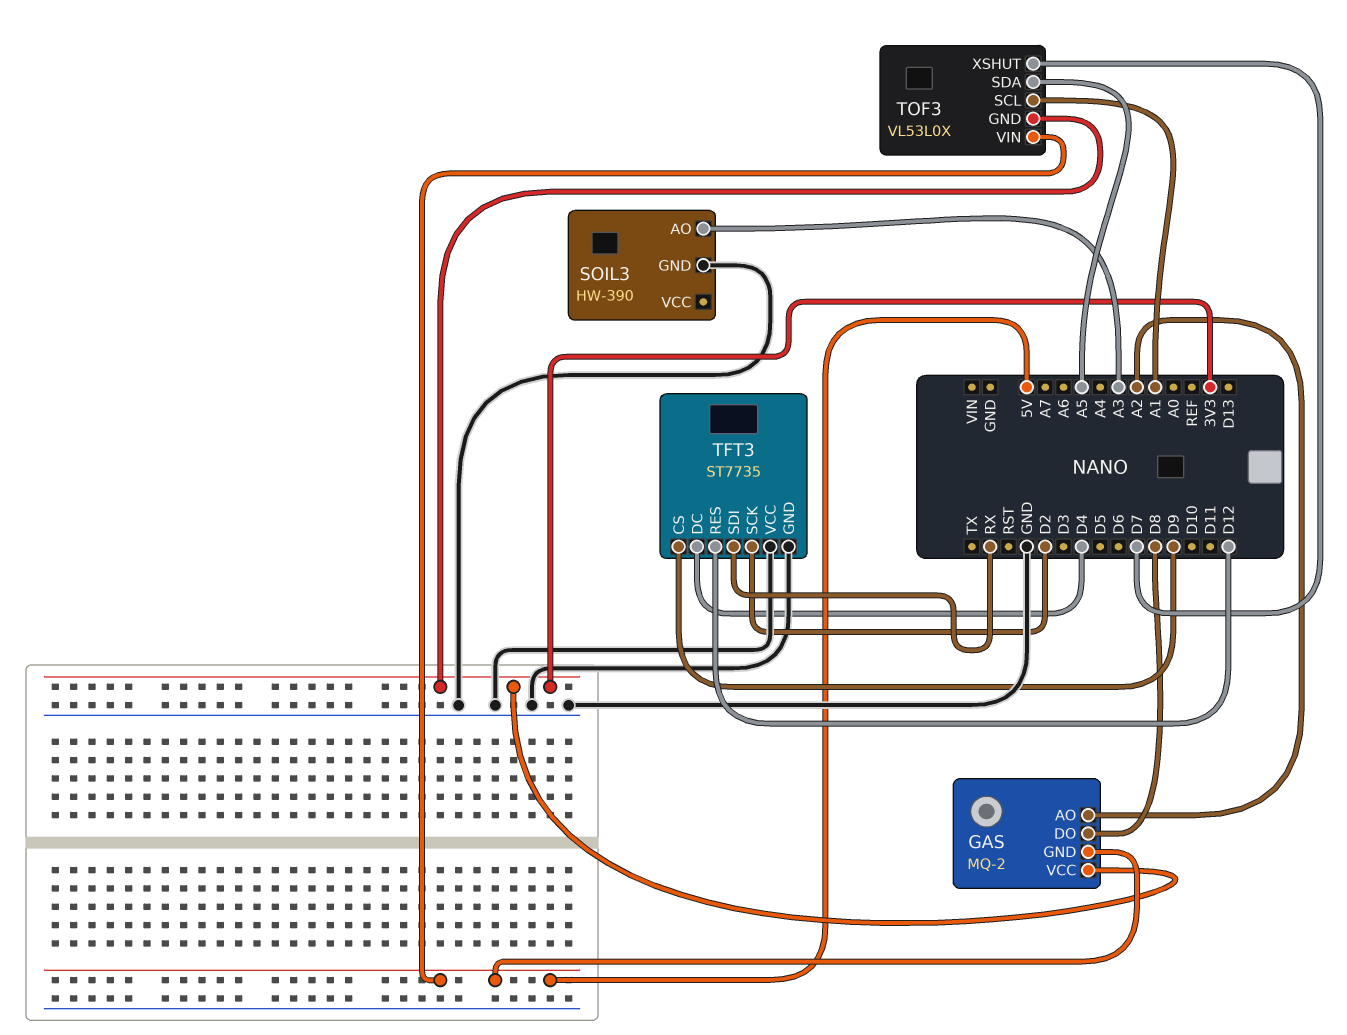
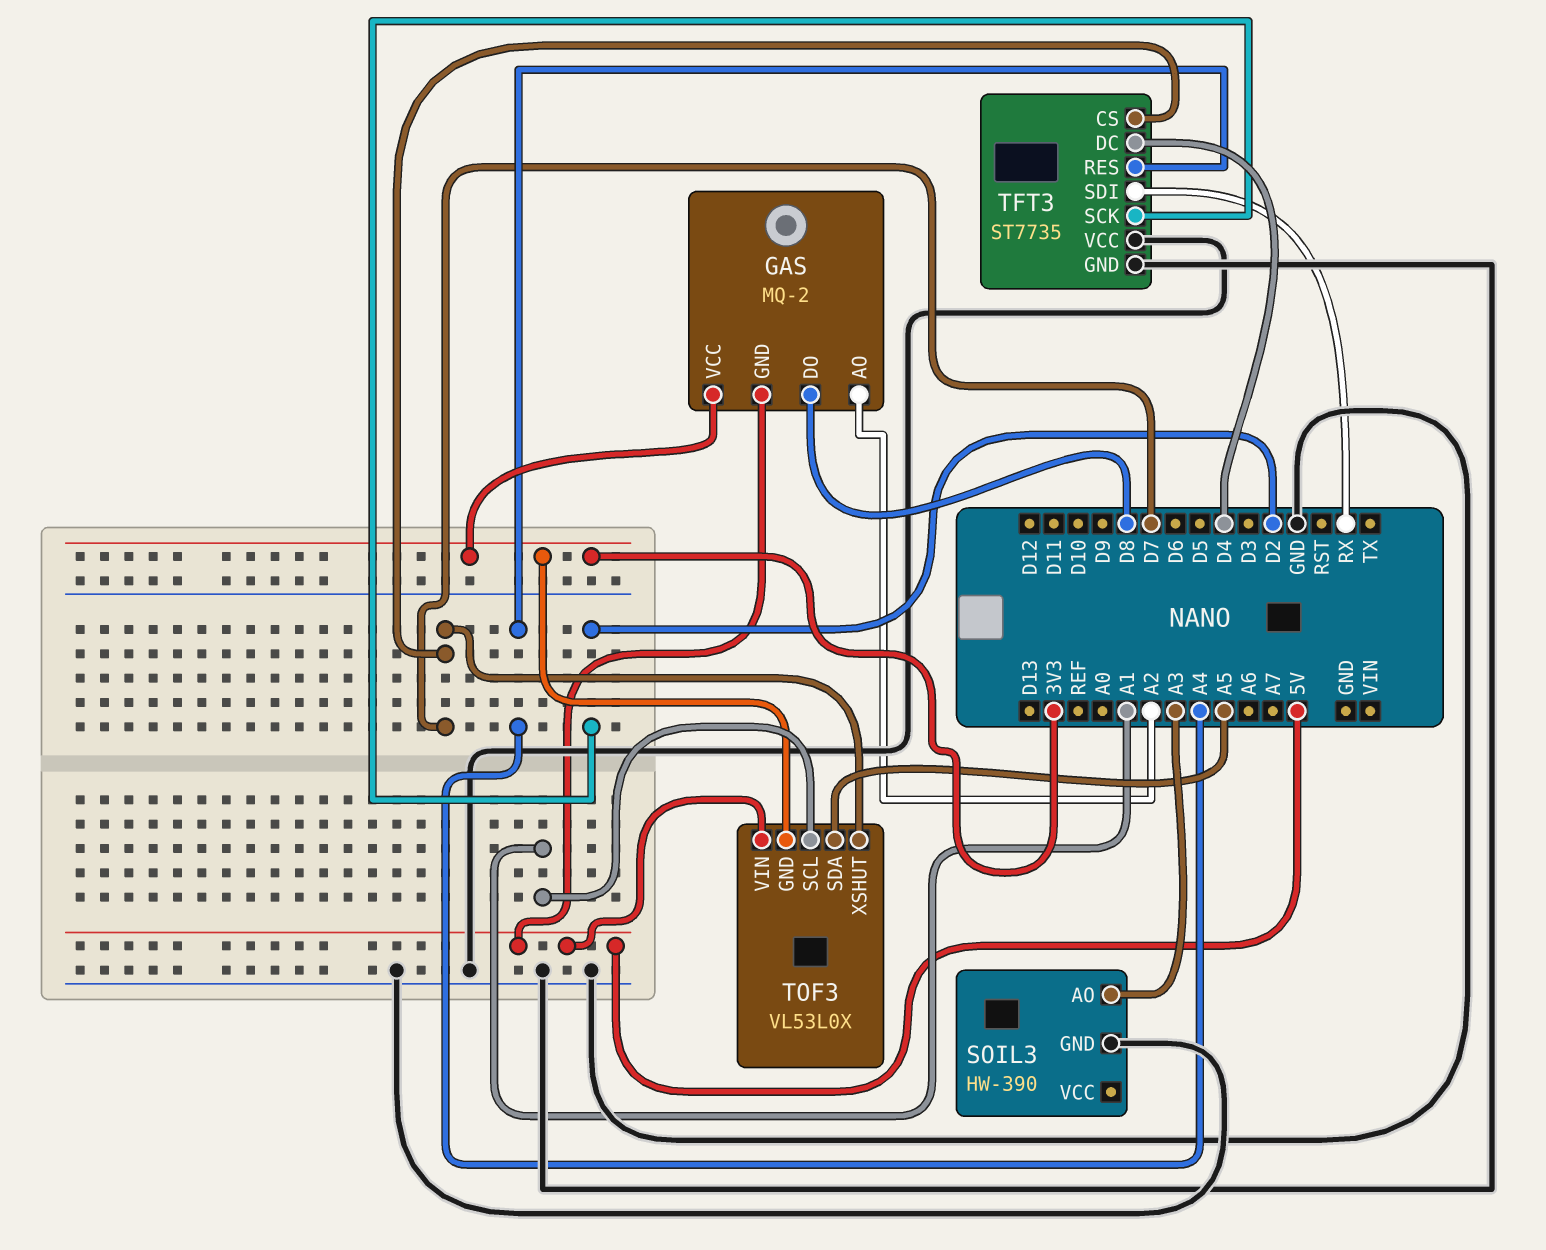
TFT3 pin CS: D9 -> D7
TFT3 pin RES: D12 -> A4

